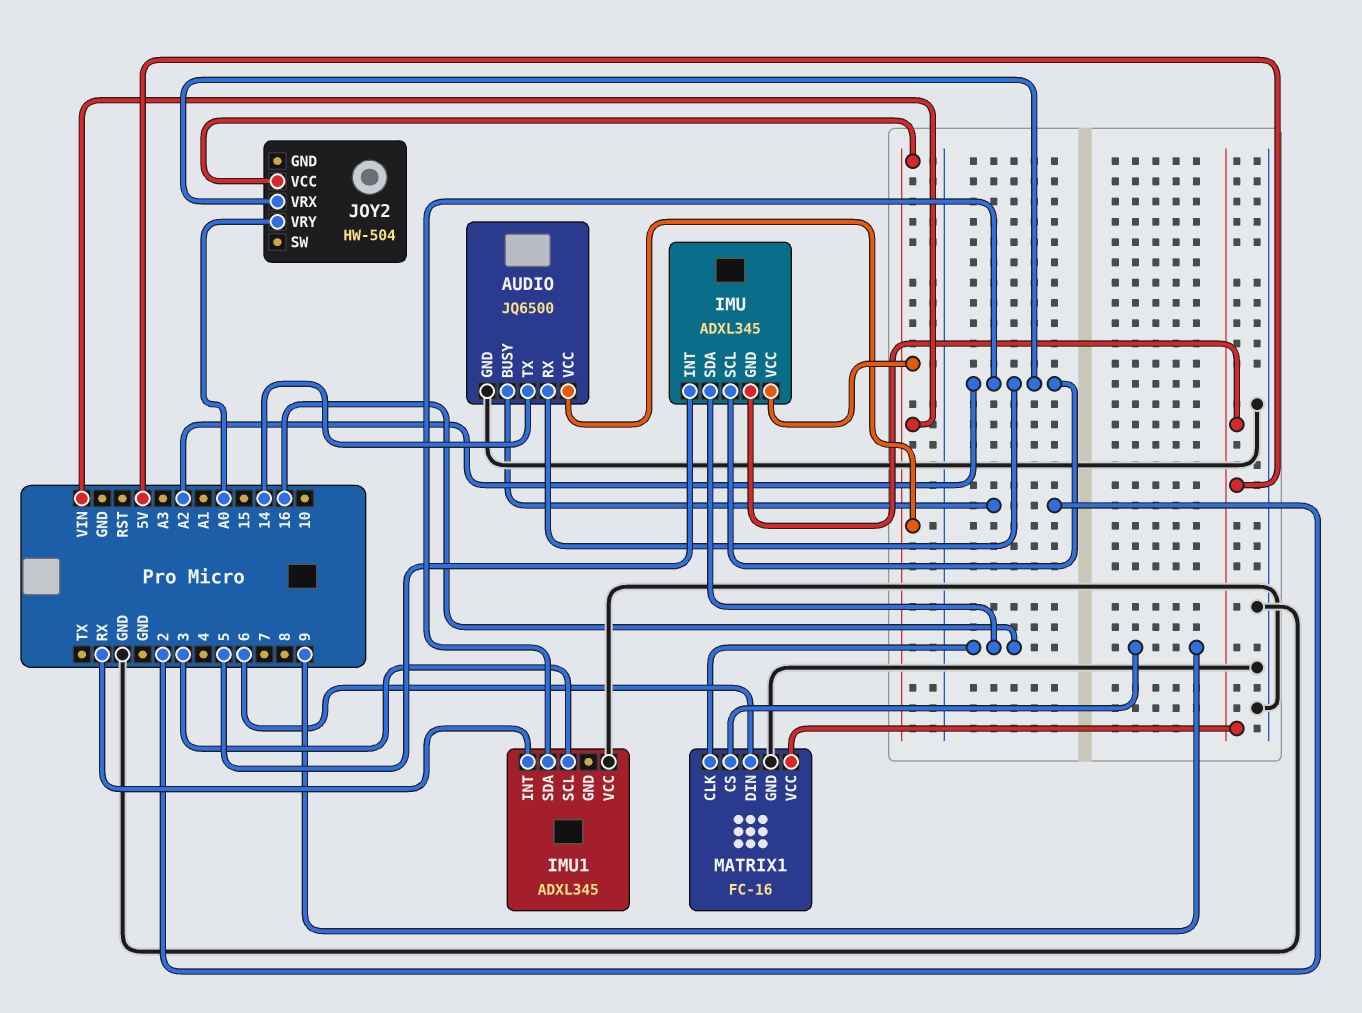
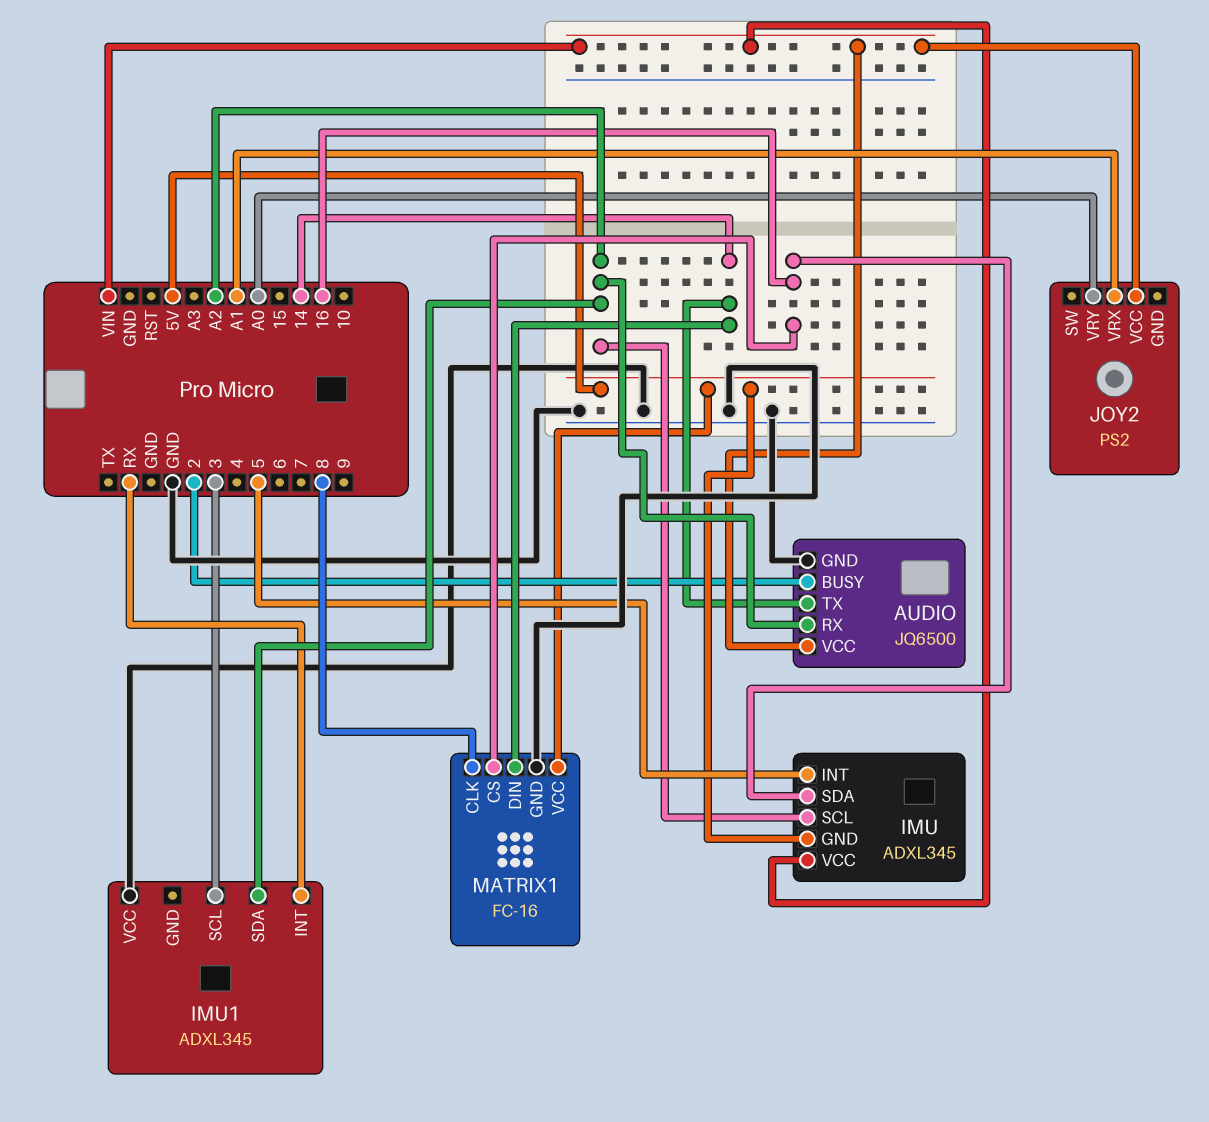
JOY2: HW-504 -> PS2
JOY2 pin VRX: A2 -> A1
MATRIX1 pin CLK: 16 -> 8
MATRIX1 pin CS: 9 -> 16
MATRIX1 pin DIN: 6 -> 14

